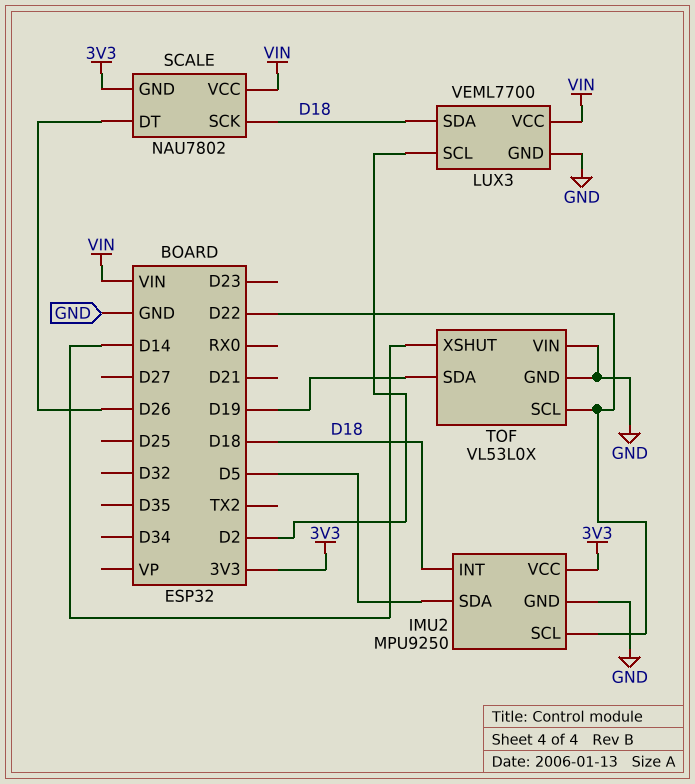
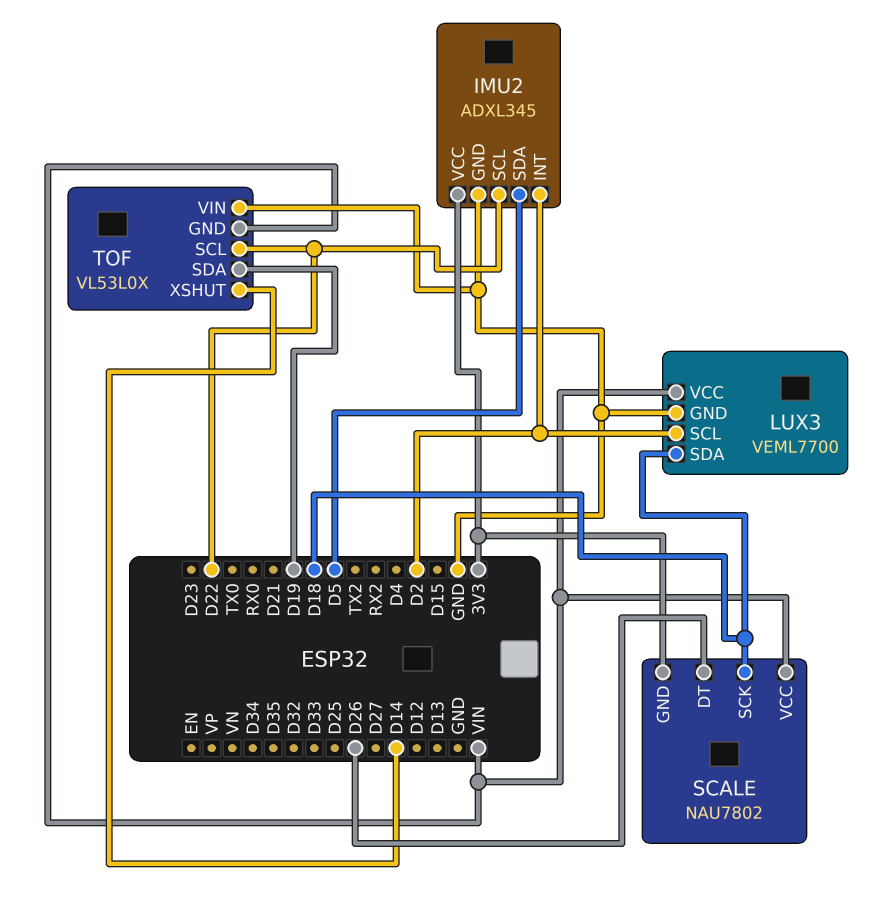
IMU2: MPU9250 -> ADXL345
IMU2 pin INT: D18 -> D2
TOF pin GND: GND -> VIN

